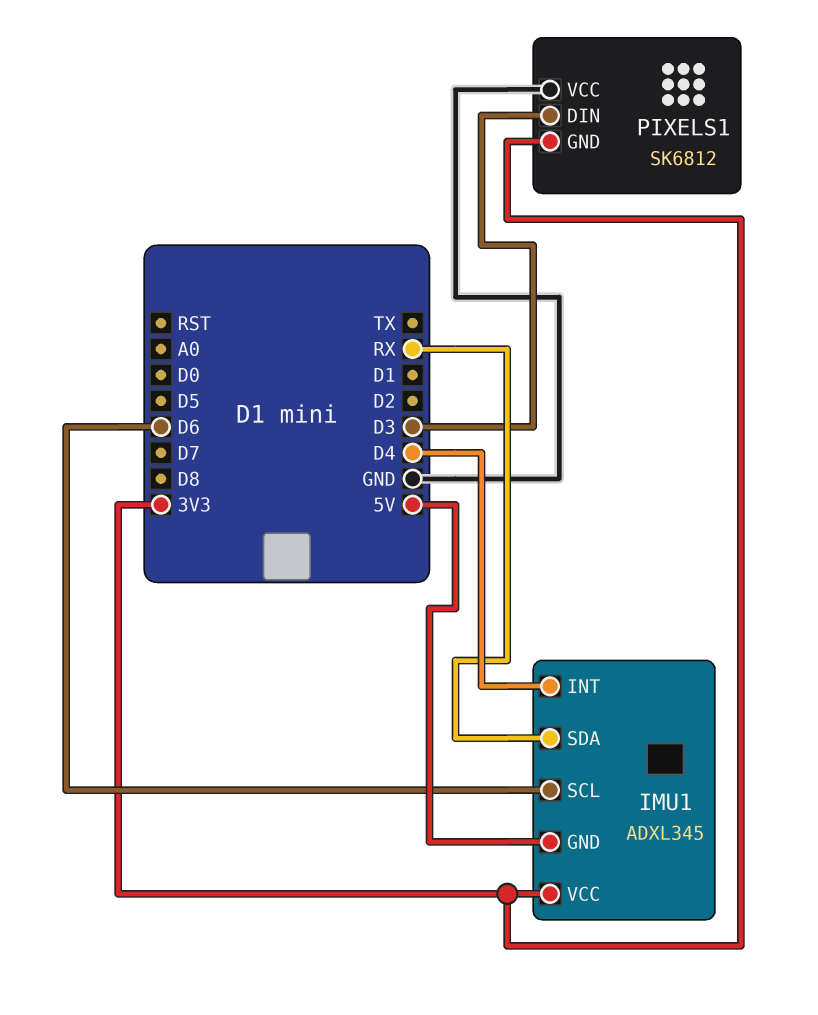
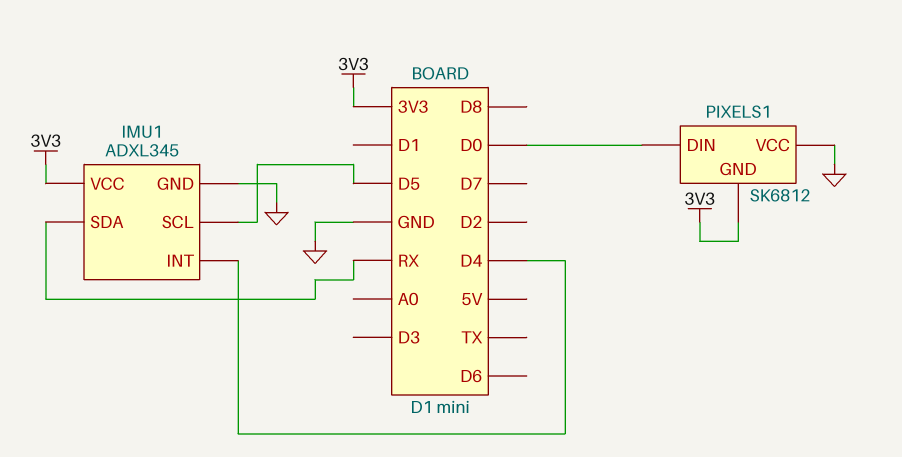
IMU1 pin GND: 5V -> GND
IMU1 pin SCL: D6 -> D5
PIXELS1 pin DIN: D3 -> D0

